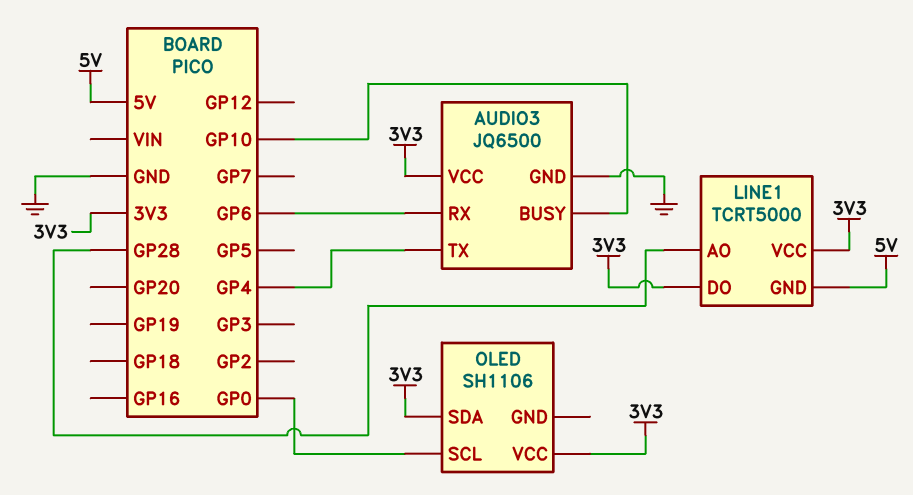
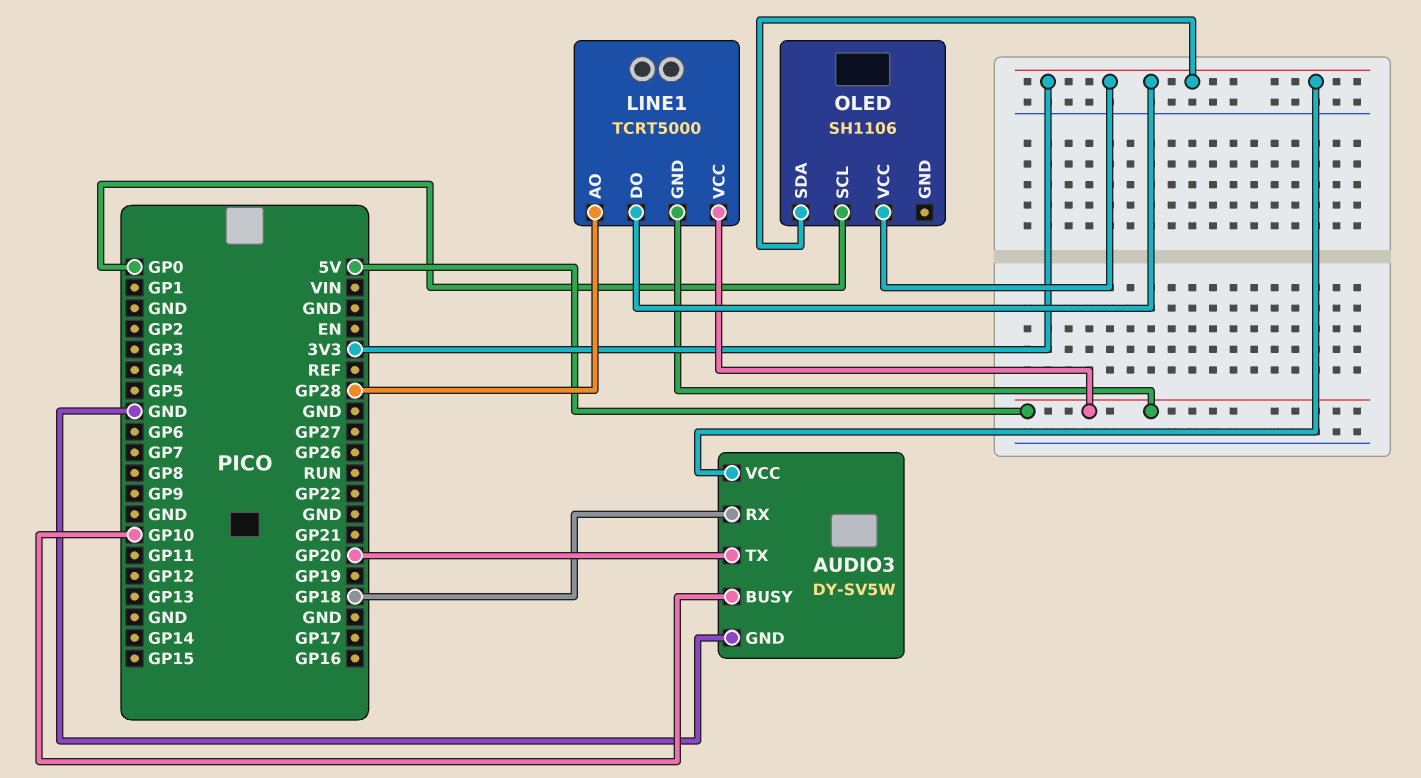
AUDIO3: JQ6500 -> DY-SV5W
AUDIO3 pin RX: GP6 -> GP18
AUDIO3 pin TX: GP4 -> GP20
LINE1 pin VCC: 3V3 -> 5V

